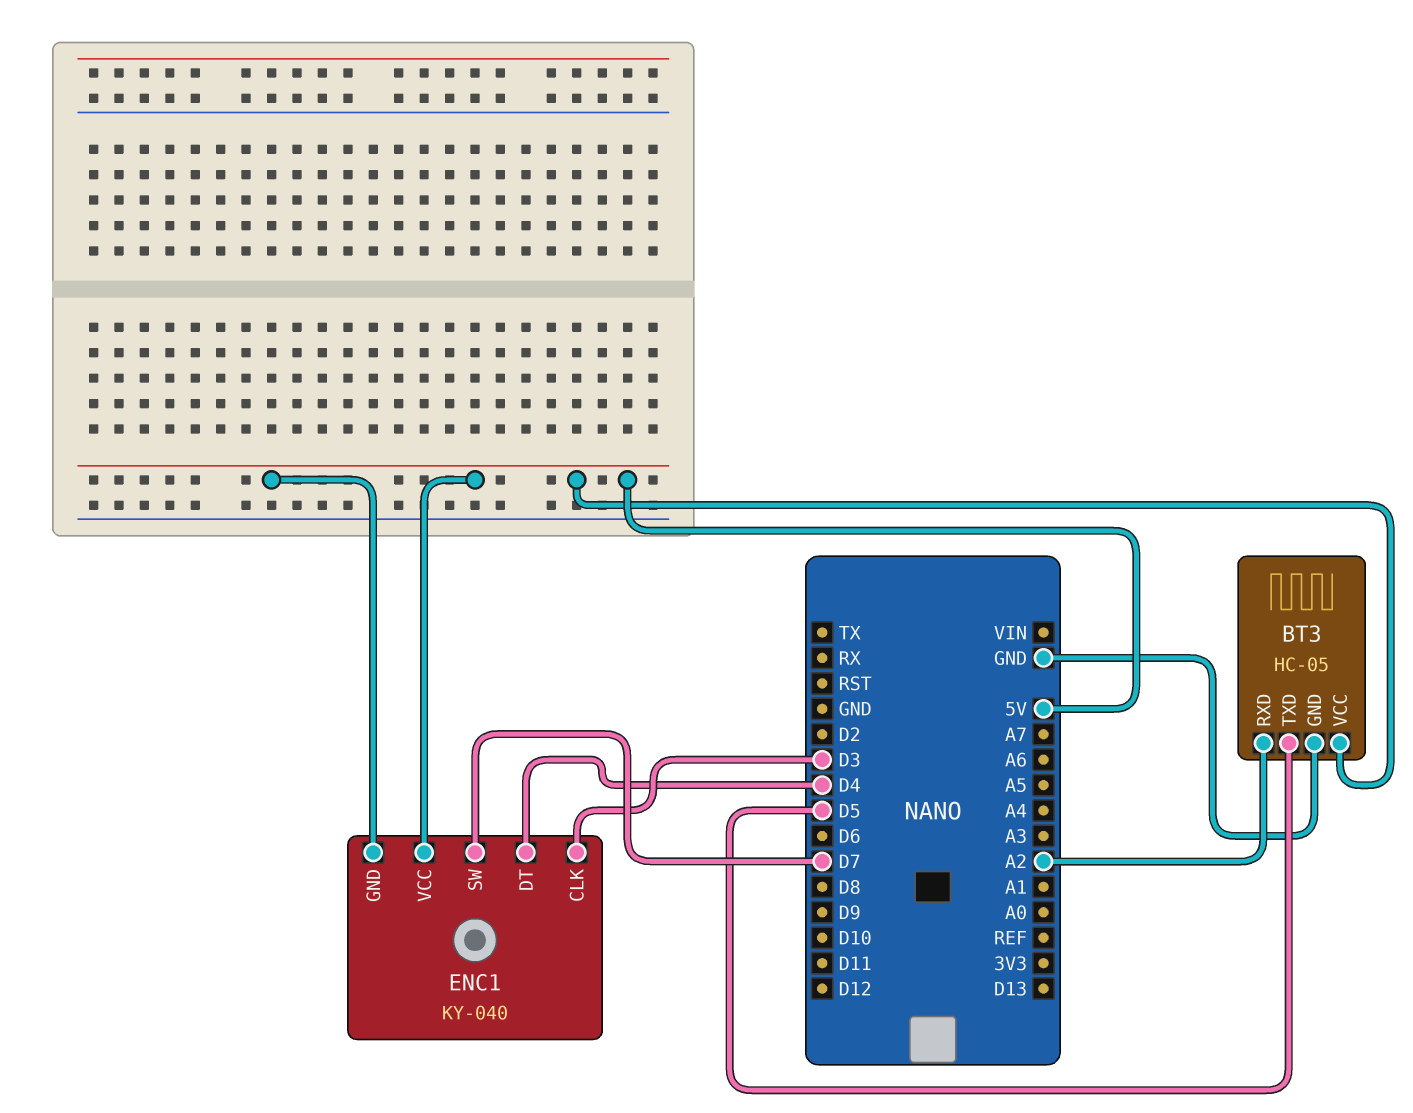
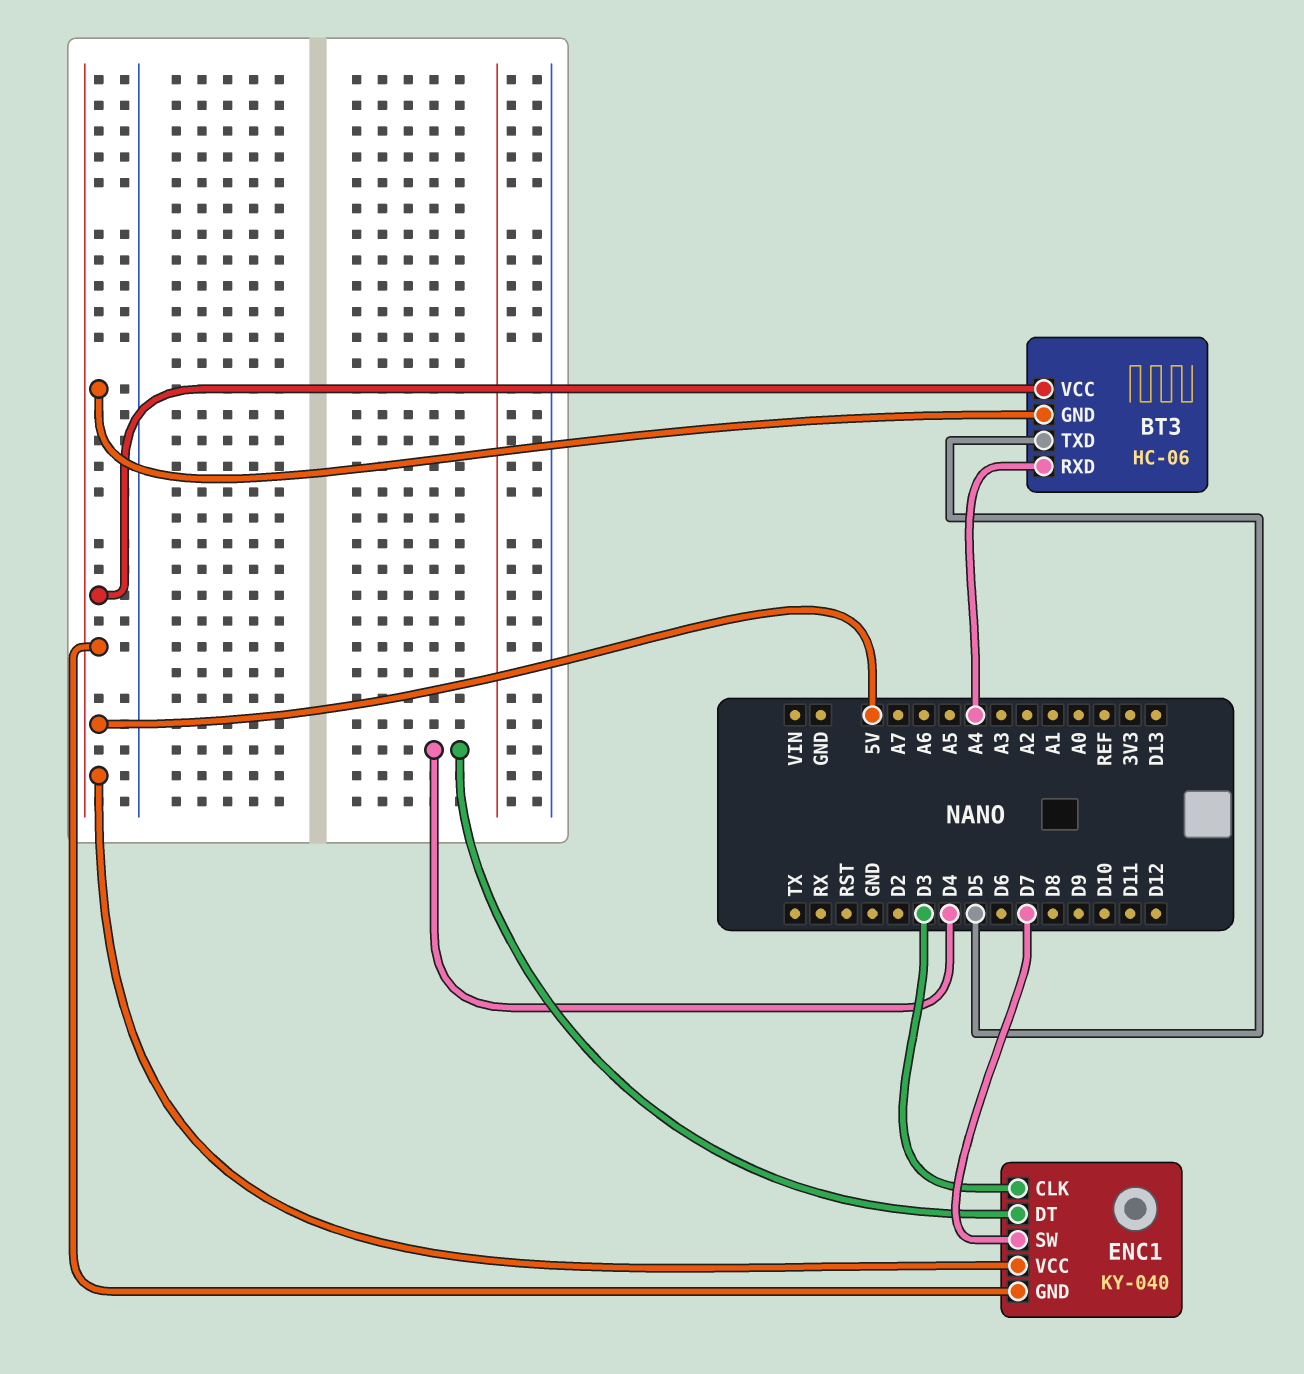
BT3: HC-05 -> HC-06
BT3 pin GND: GND -> 5V
BT3 pin RXD: A2 -> A4

